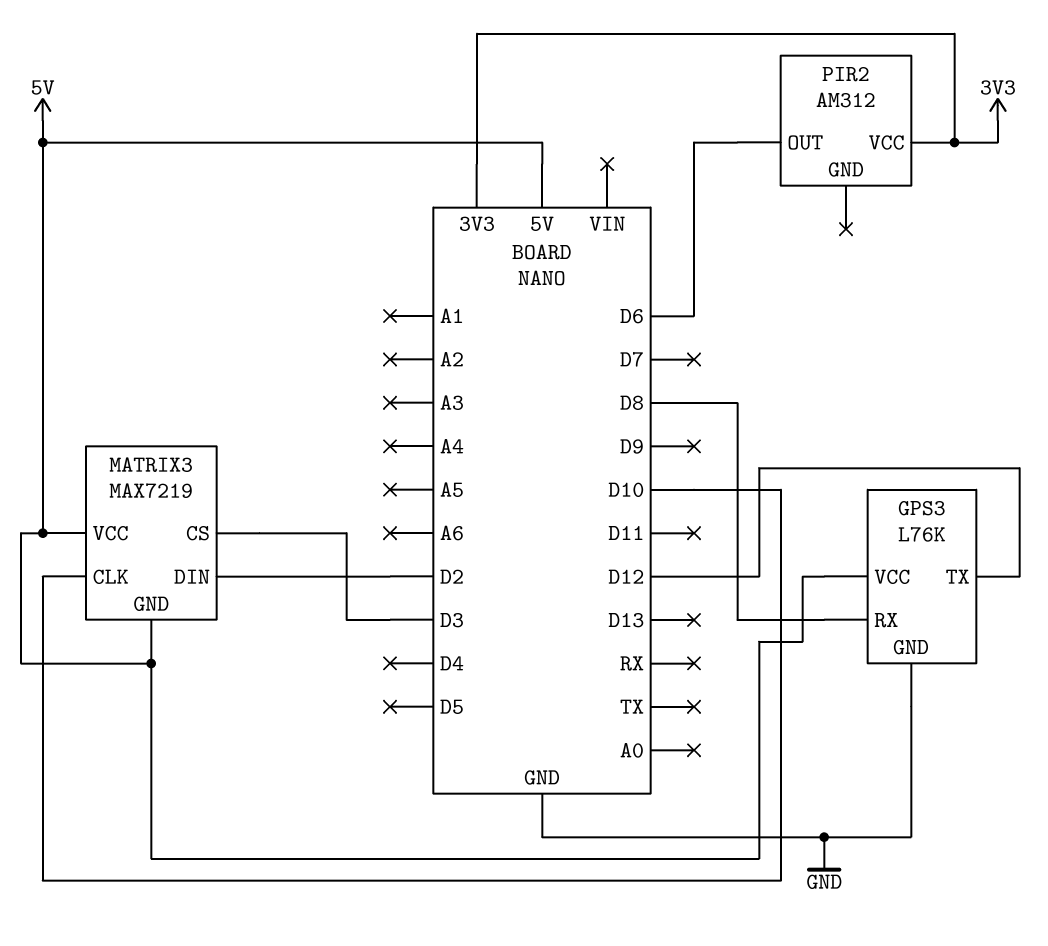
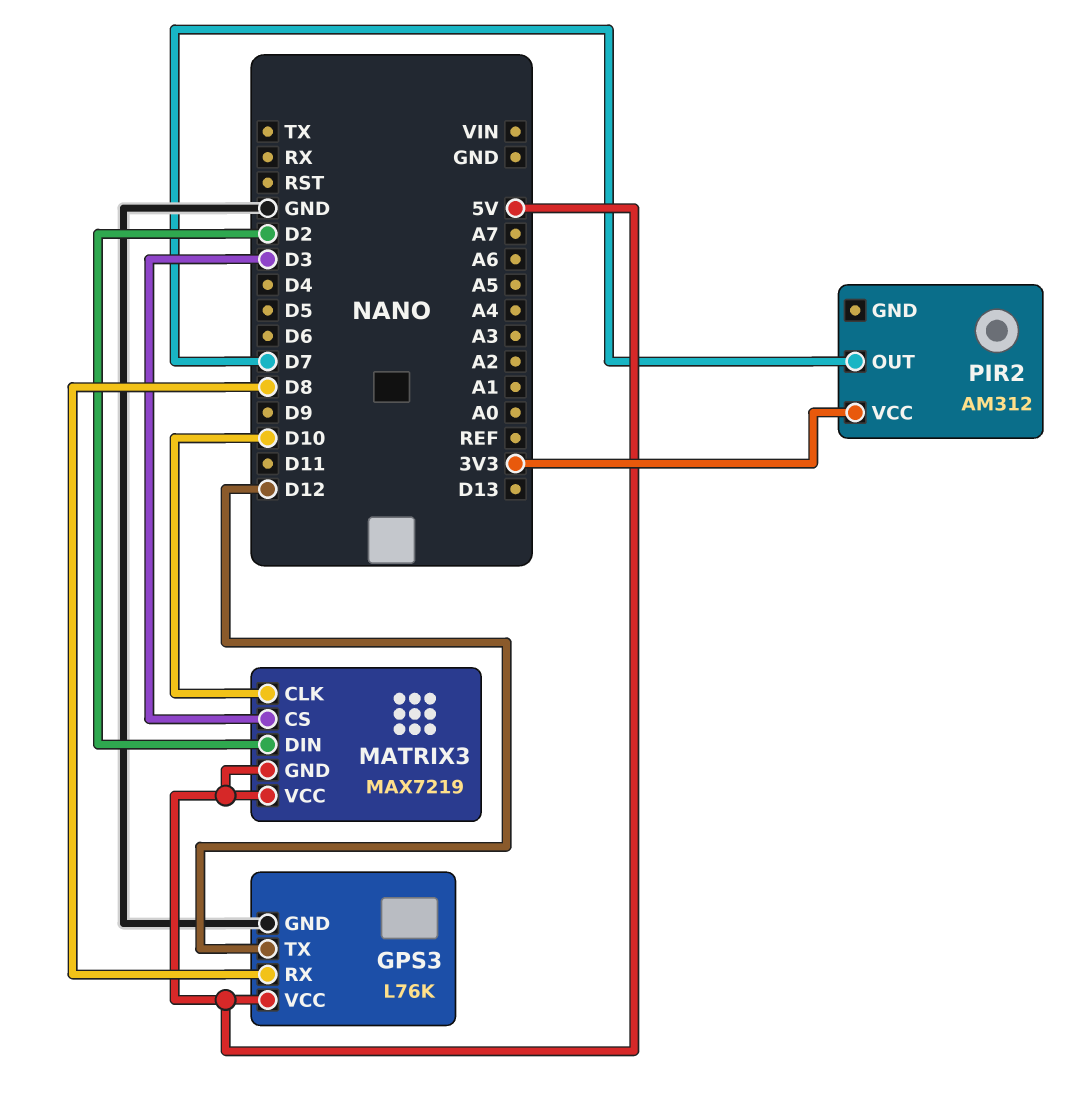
PIR2 pin OUT: D6 -> D7

